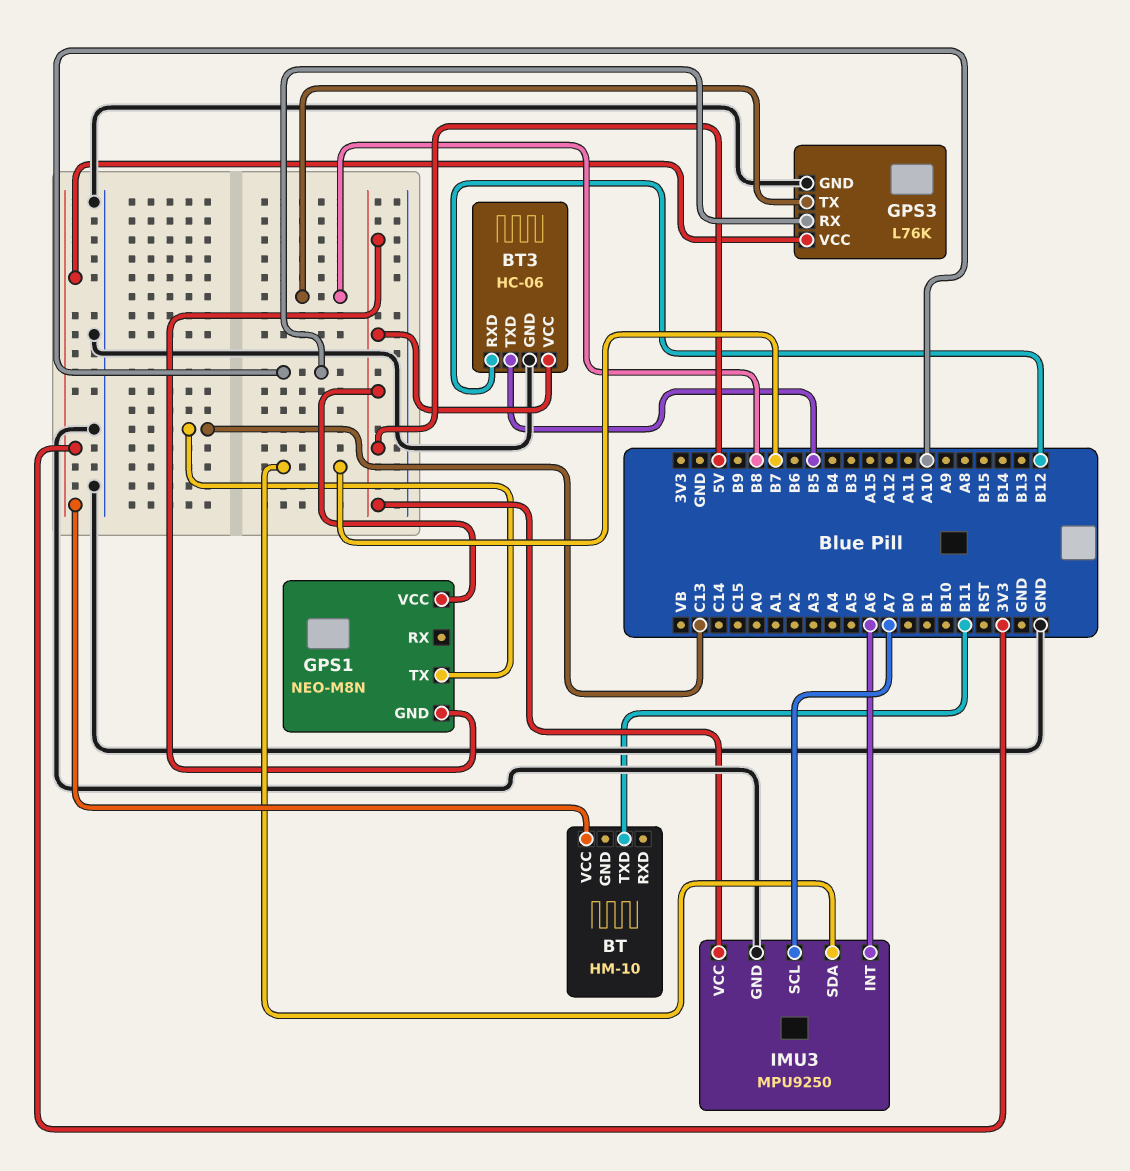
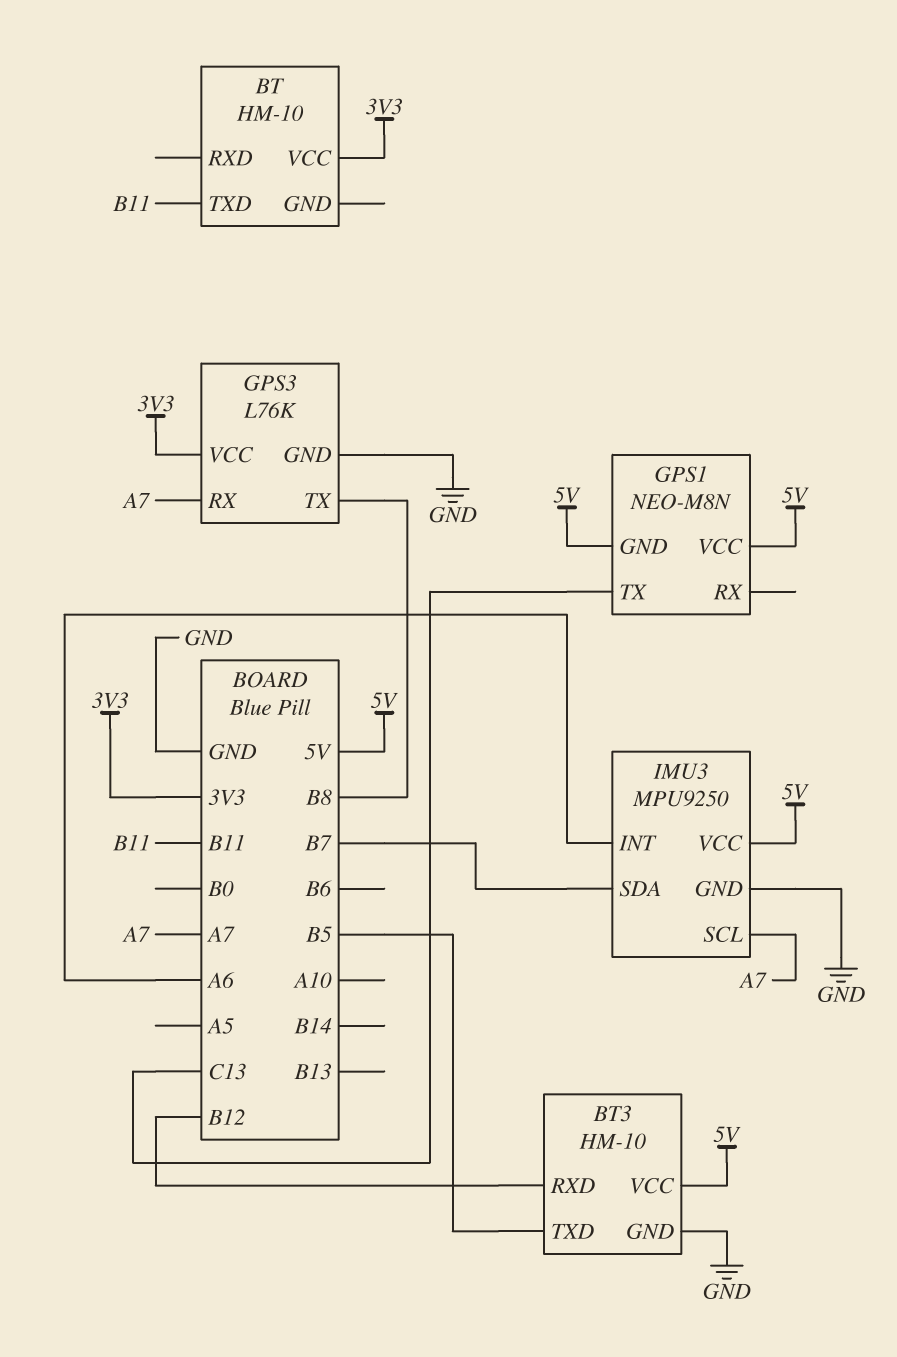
BT3: HC-06 -> HM-10
GPS3 pin RX: A10 -> A7

